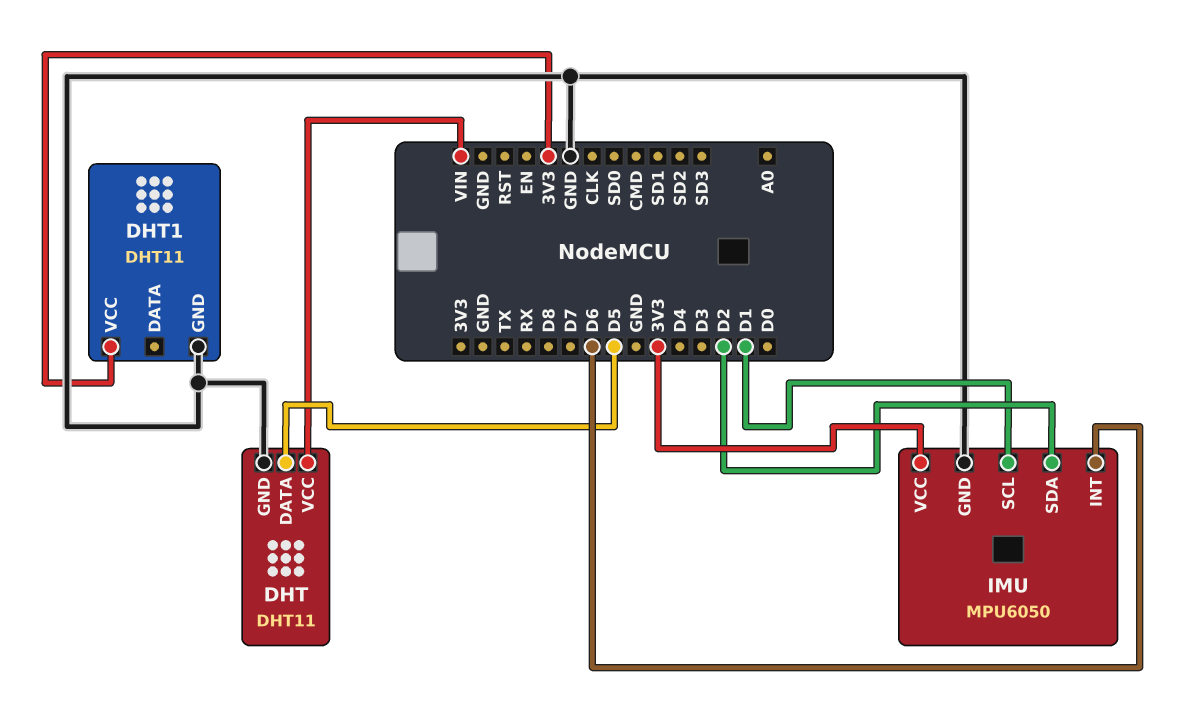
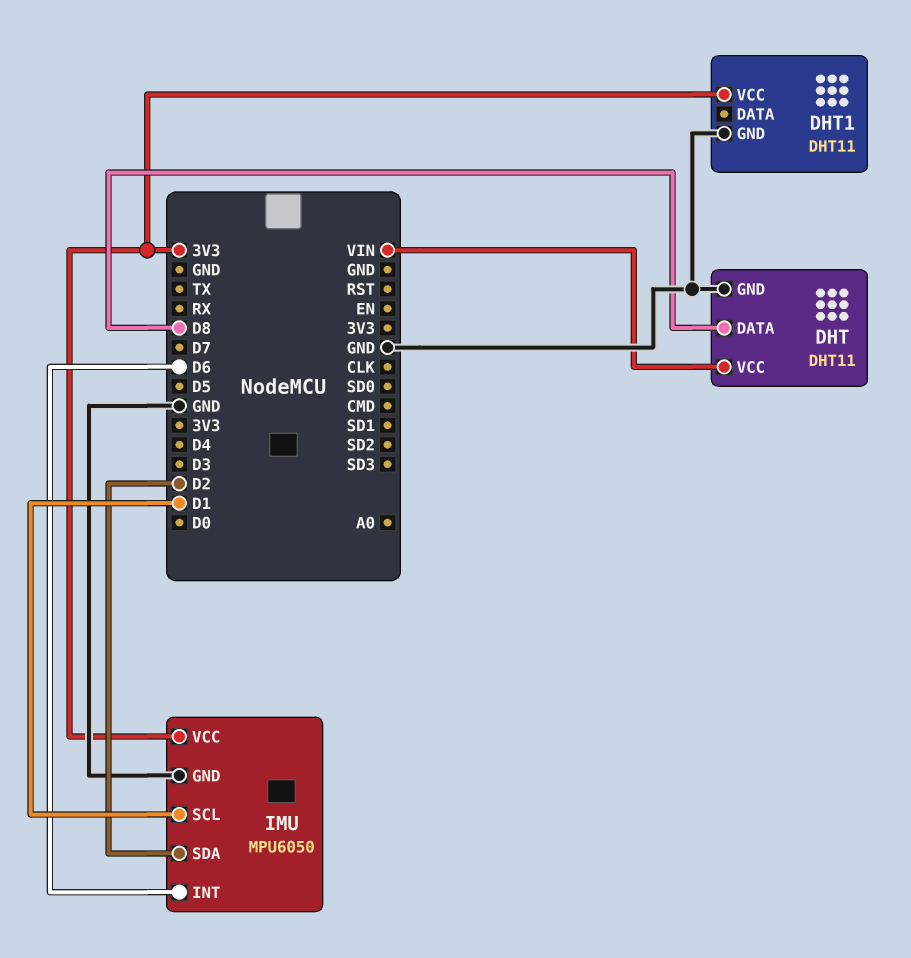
DHT pin DATA: D5 -> D8

